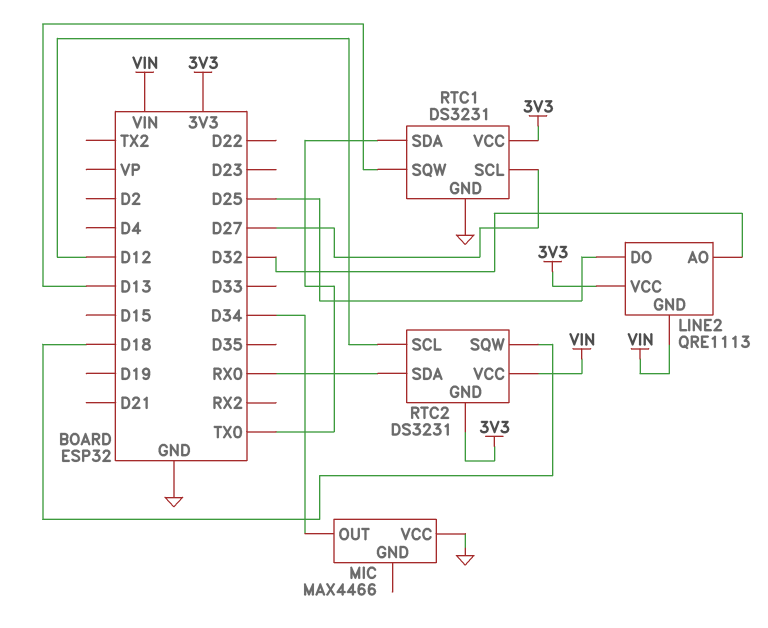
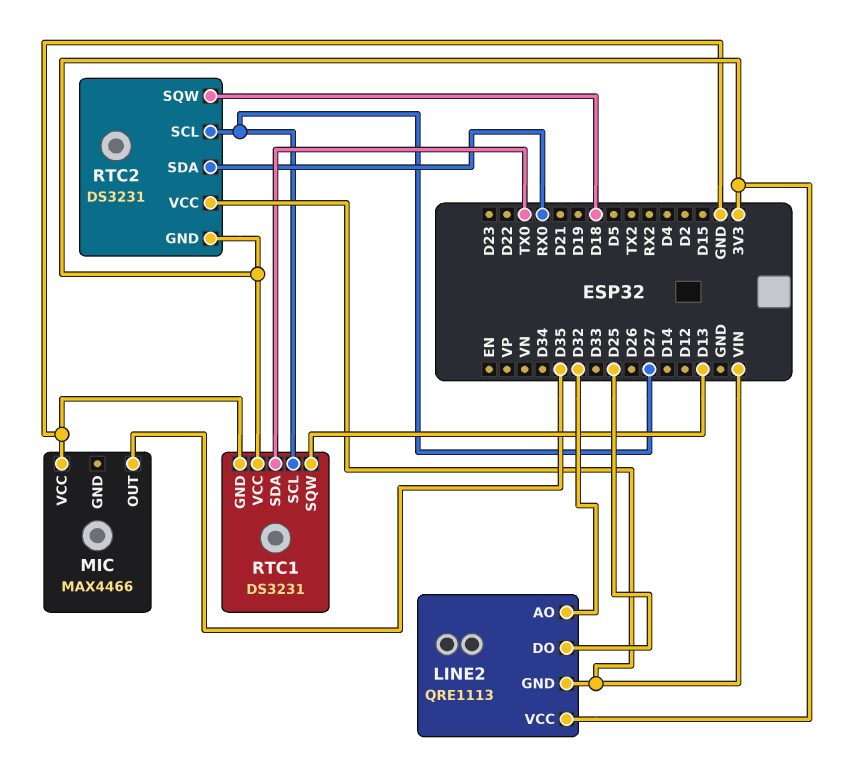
MIC pin OUT: D34 -> D35
RTC2 pin SCL: D12 -> D27

